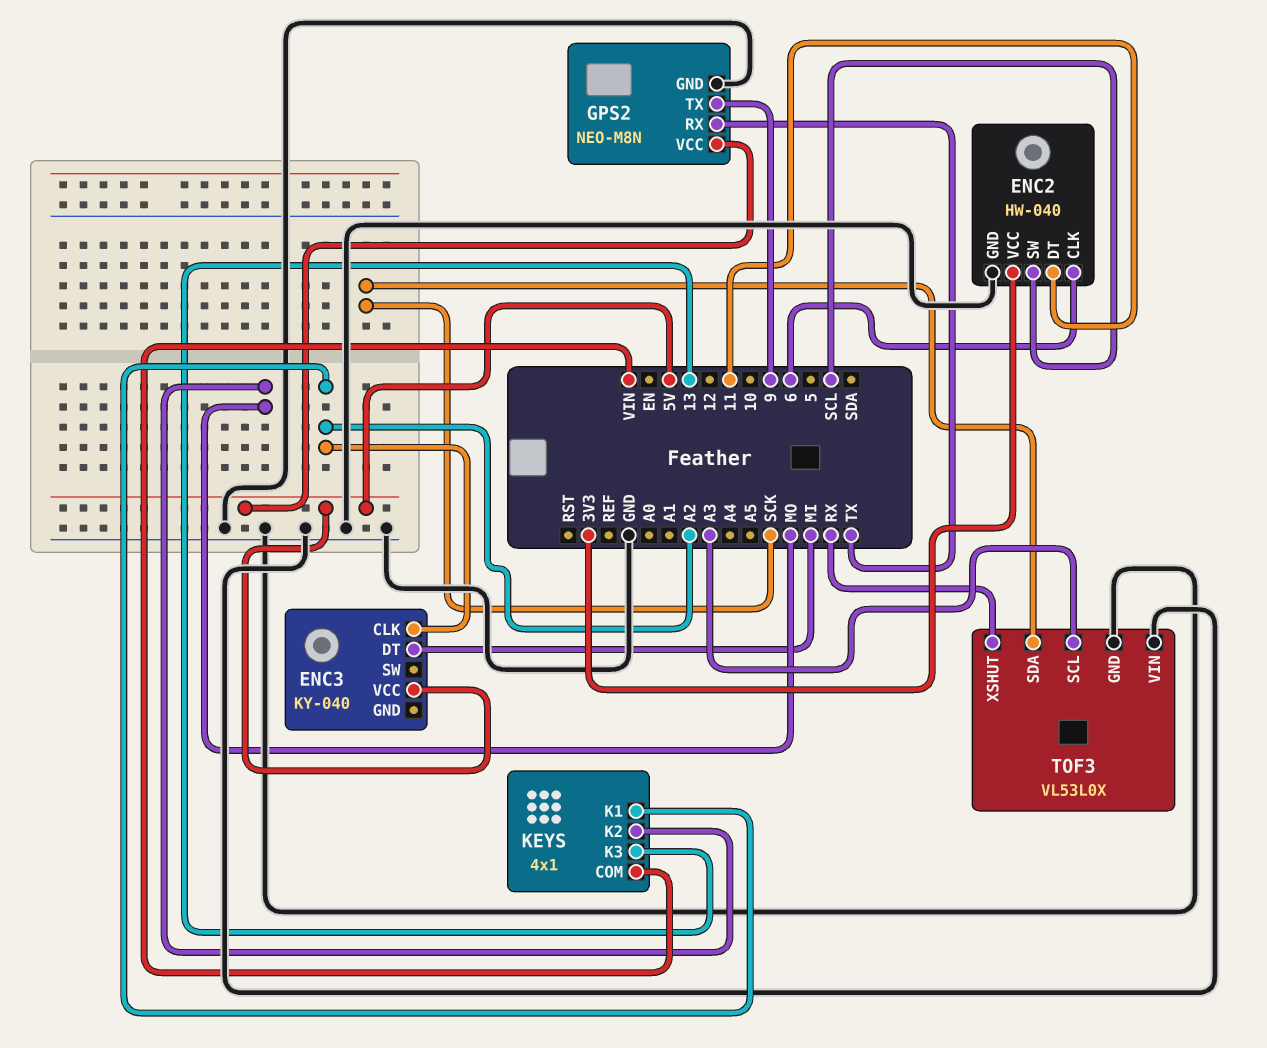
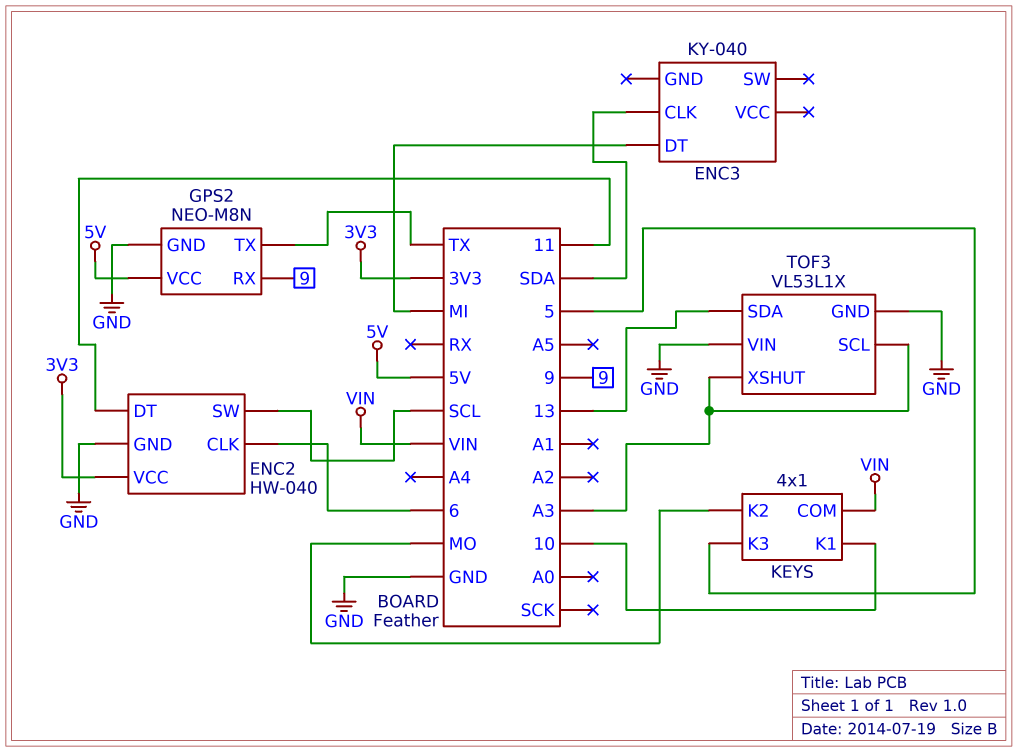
ENC3 pin CLK: A2 -> SDA
ENC3 pin VCC: 5V -> none
GPS2 pin RX: TX -> 9
GPS2 pin TX: 9 -> TX
KEYS pin K1: A2 -> 10
KEYS pin K3: 13 -> 5
TOF3: VL53L0X -> VL53L1X
TOF3 pin SDA: SCK -> 13
TOF3 pin XSHUT: RX -> A3

